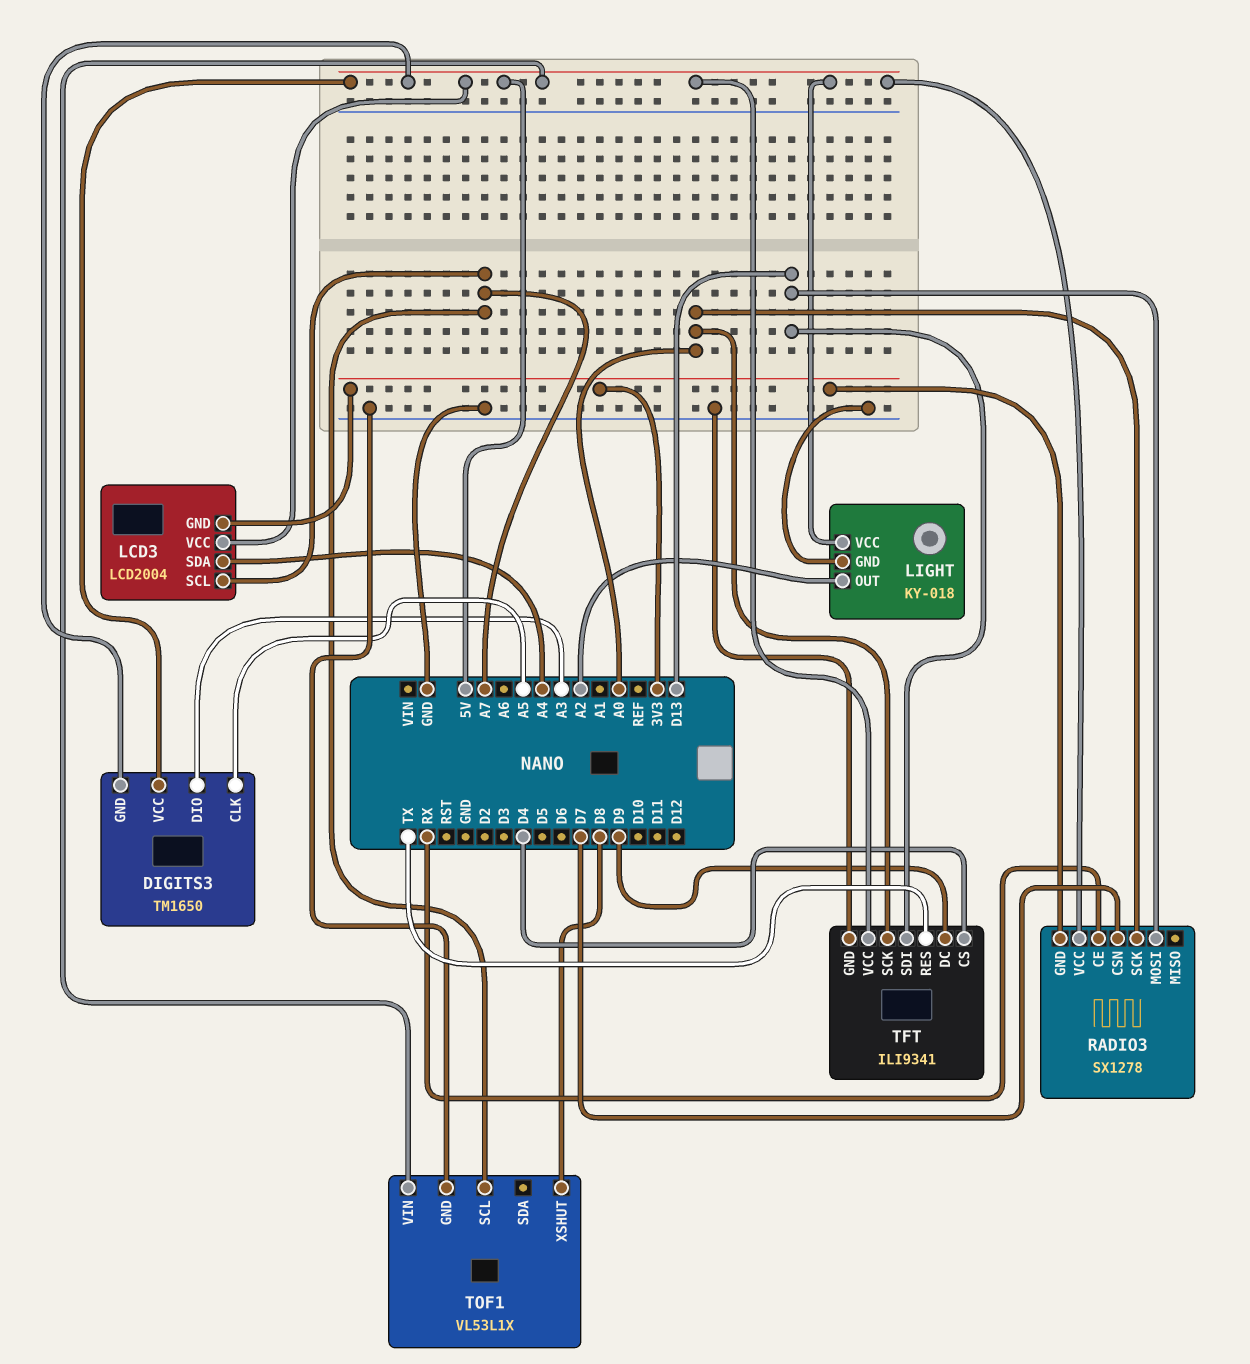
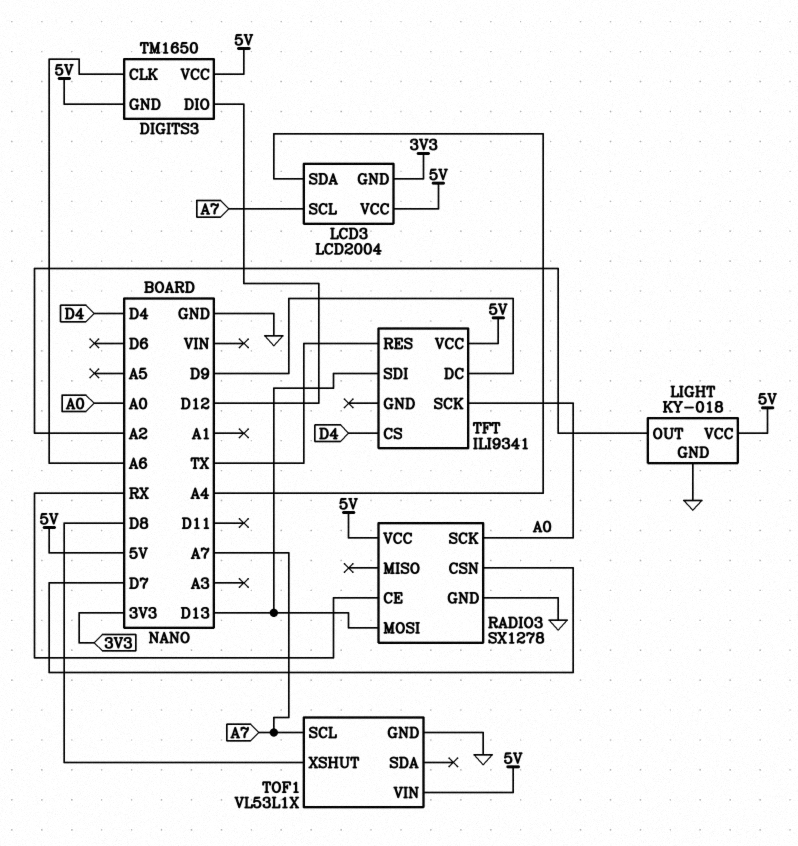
DIGITS3 pin CLK: A5 -> A6
DIGITS3 pin DIO: A3 -> D12
RADIO3 pin GND: 3V3 -> GND
TFT pin GND: GND -> none

